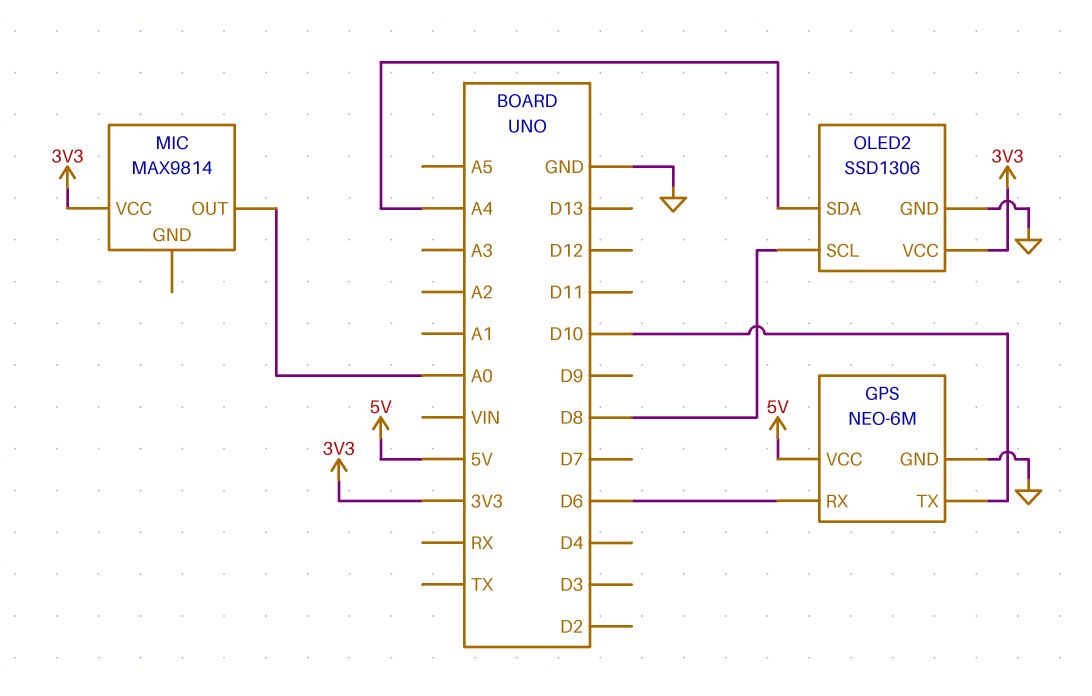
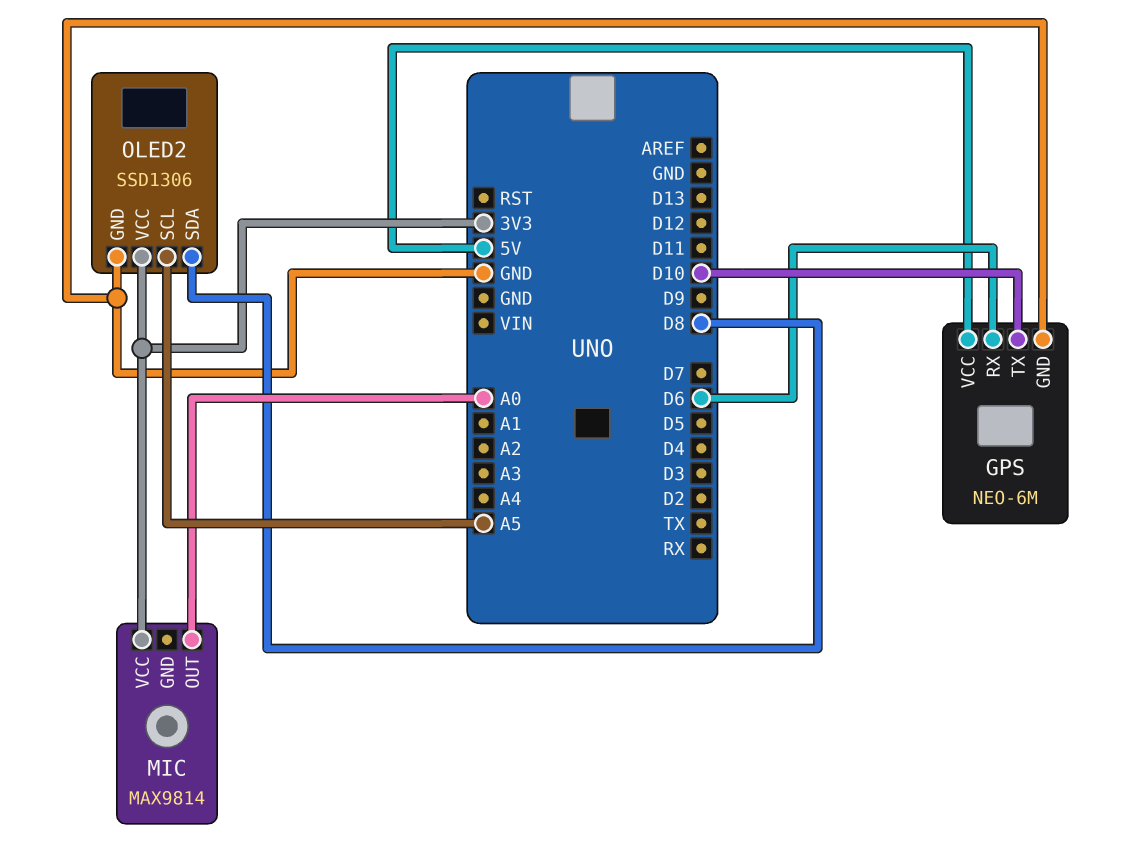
OLED2 pin SCL: D8 -> A5
OLED2 pin SDA: A4 -> D8

